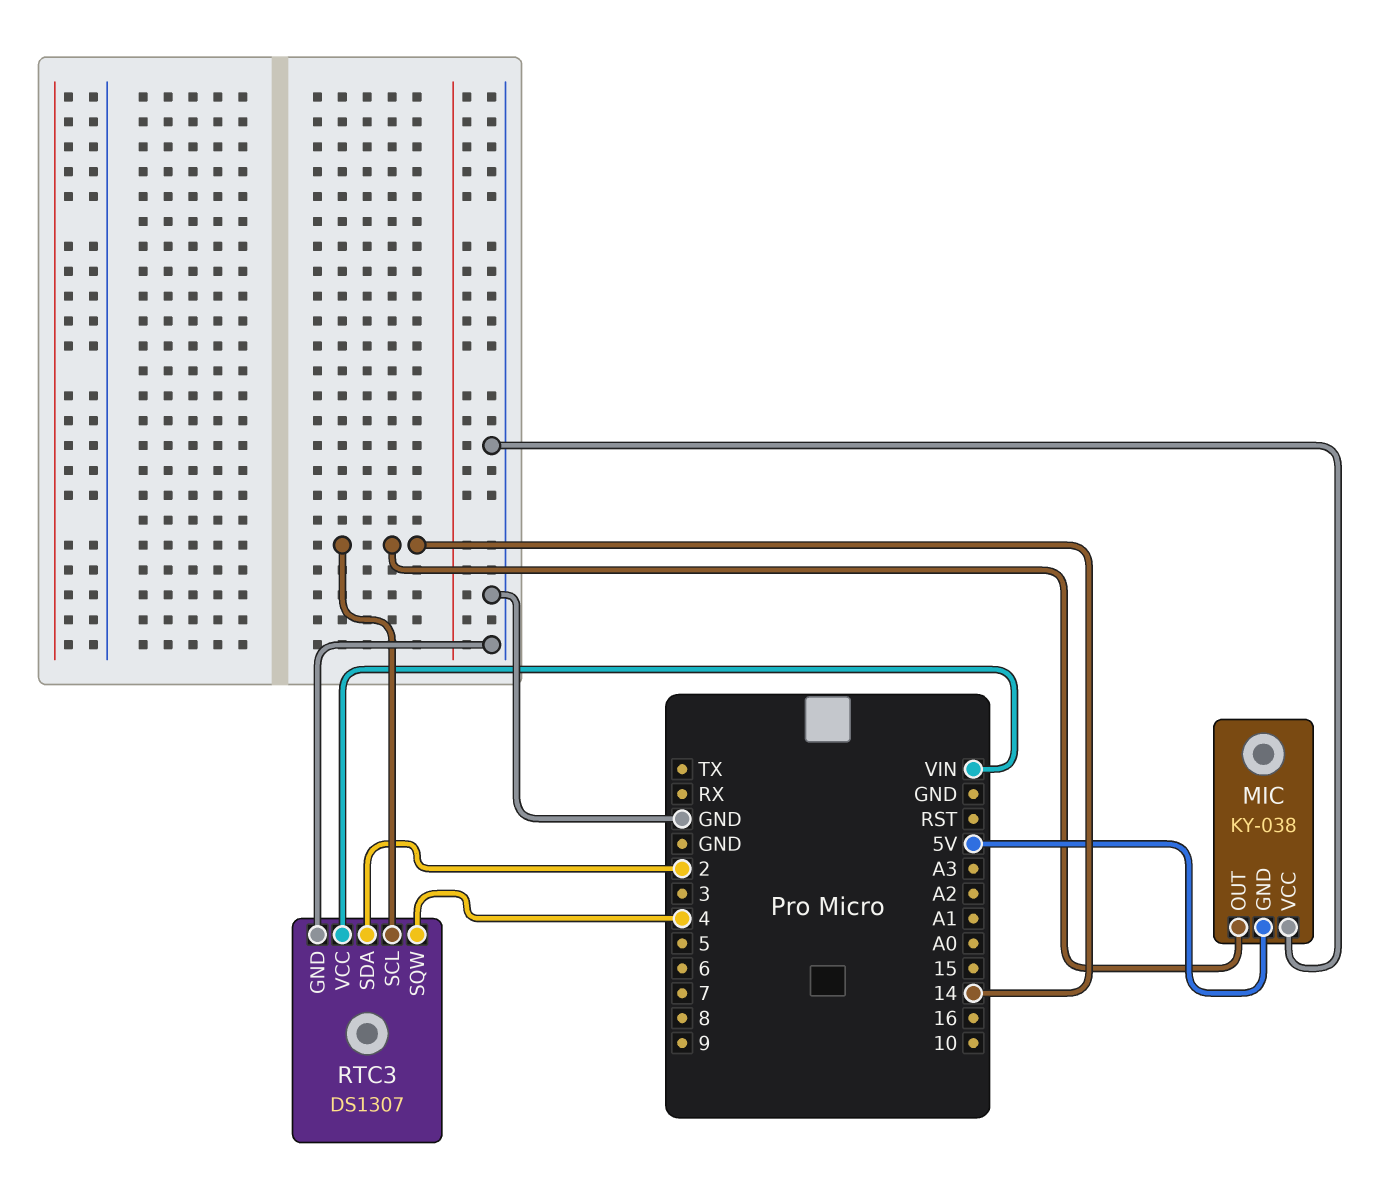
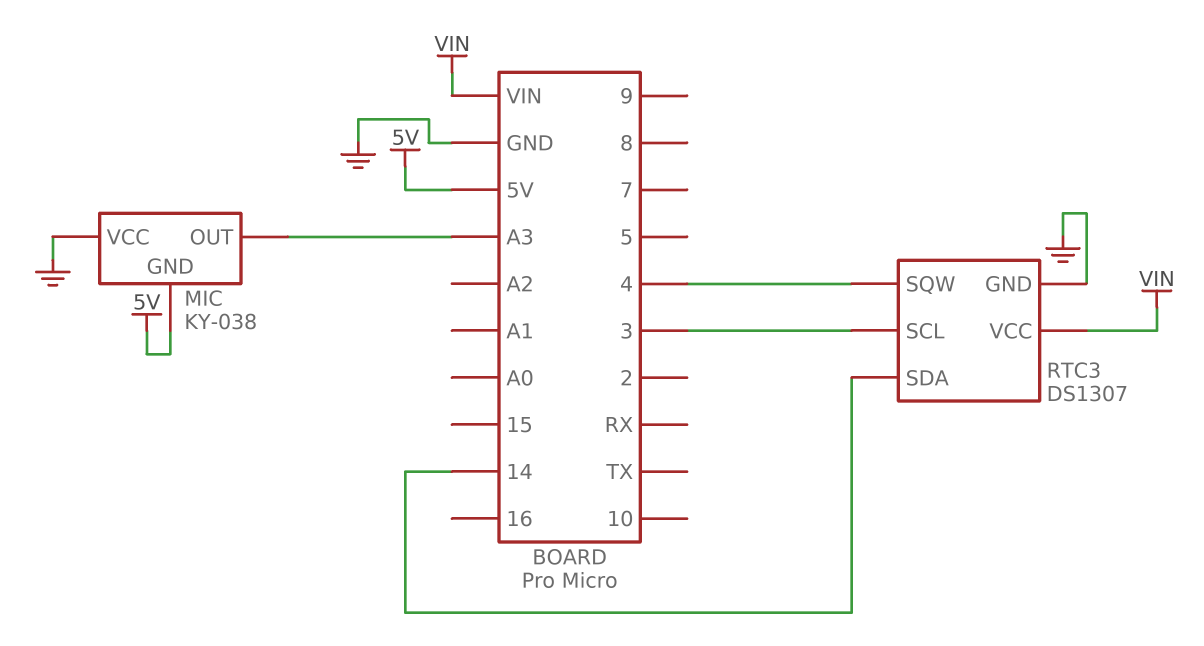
MIC pin OUT: 14 -> A3
RTC3 pin SCL: 14 -> 3
RTC3 pin SDA: 2 -> 14

